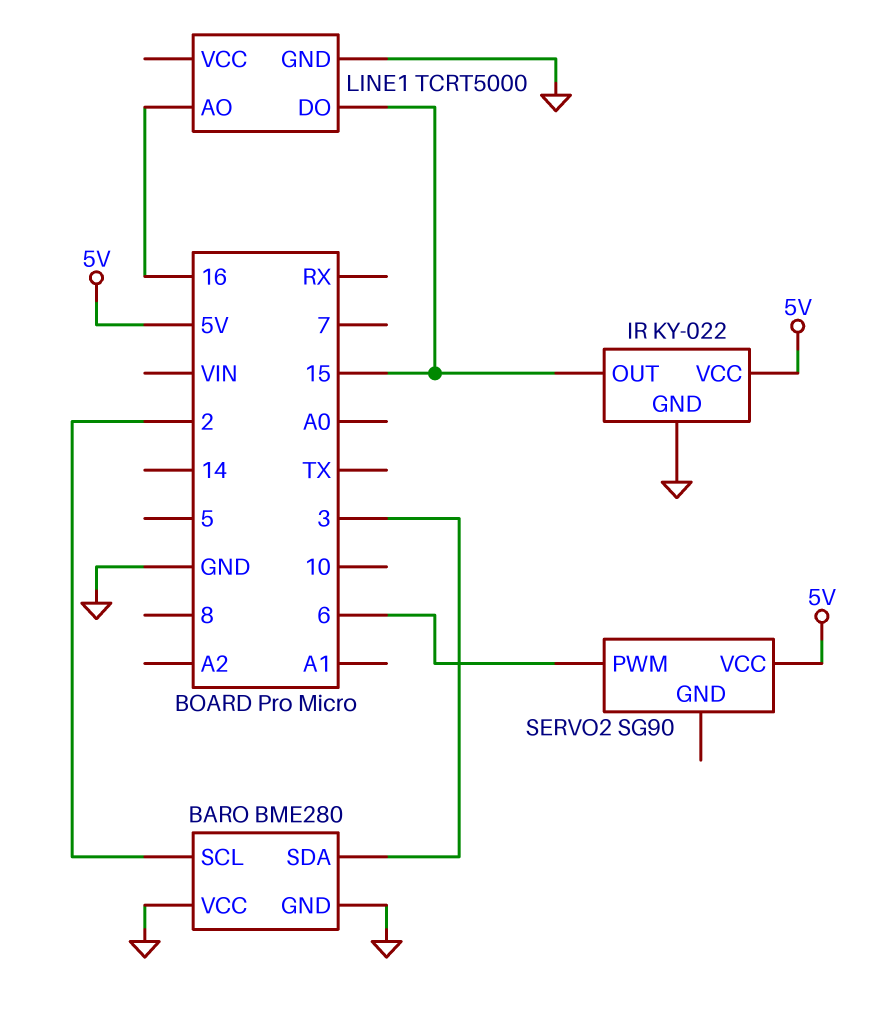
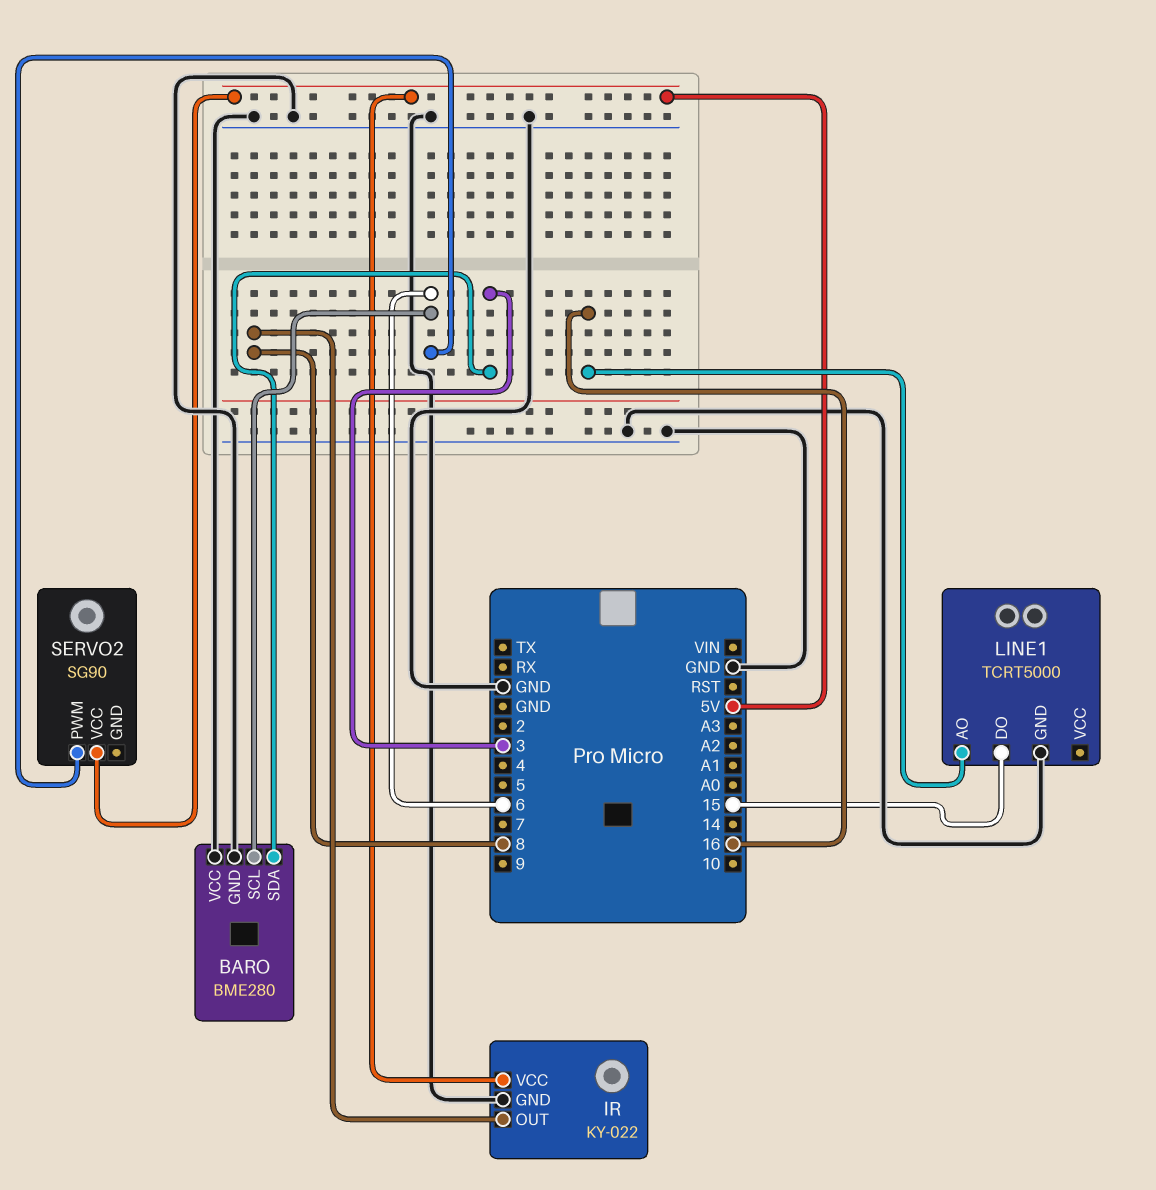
BARO pin SCL: 2 -> 6
IR pin OUT: 15 -> 8

